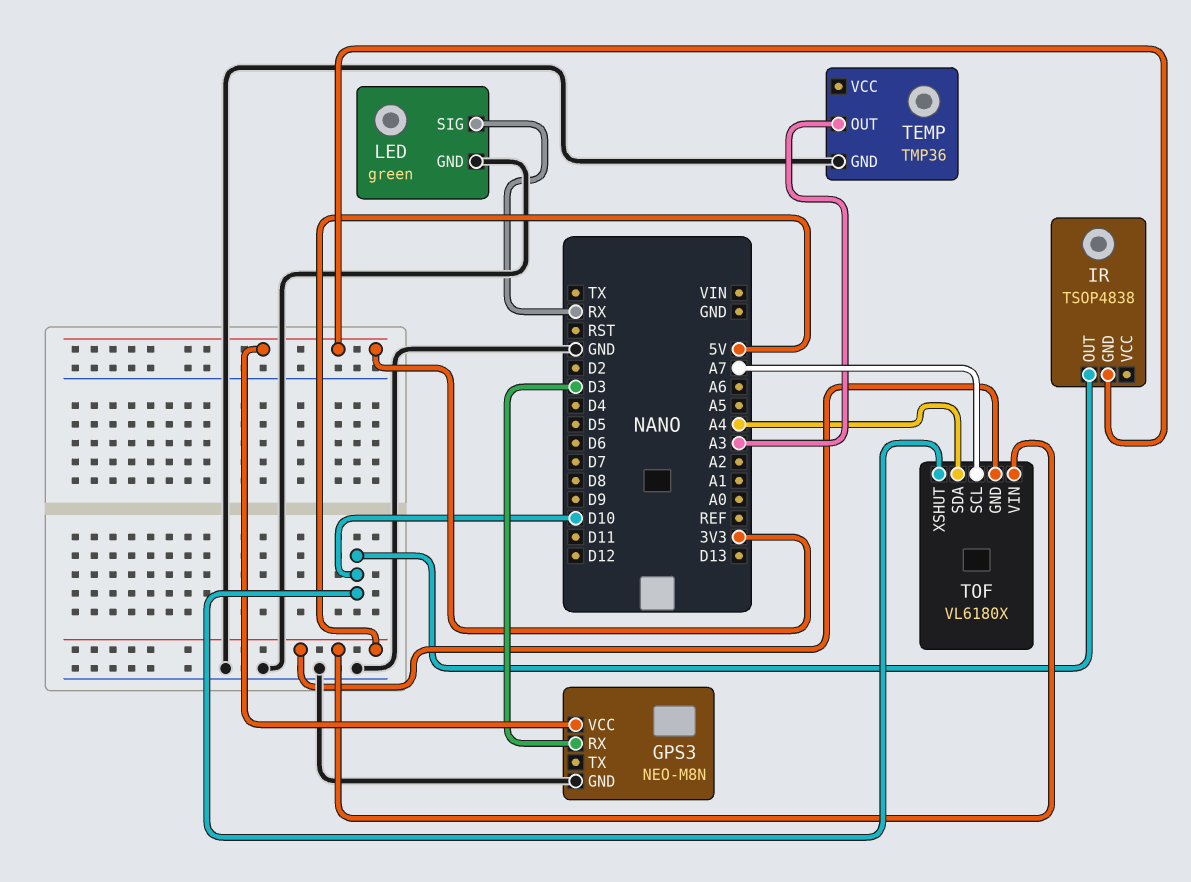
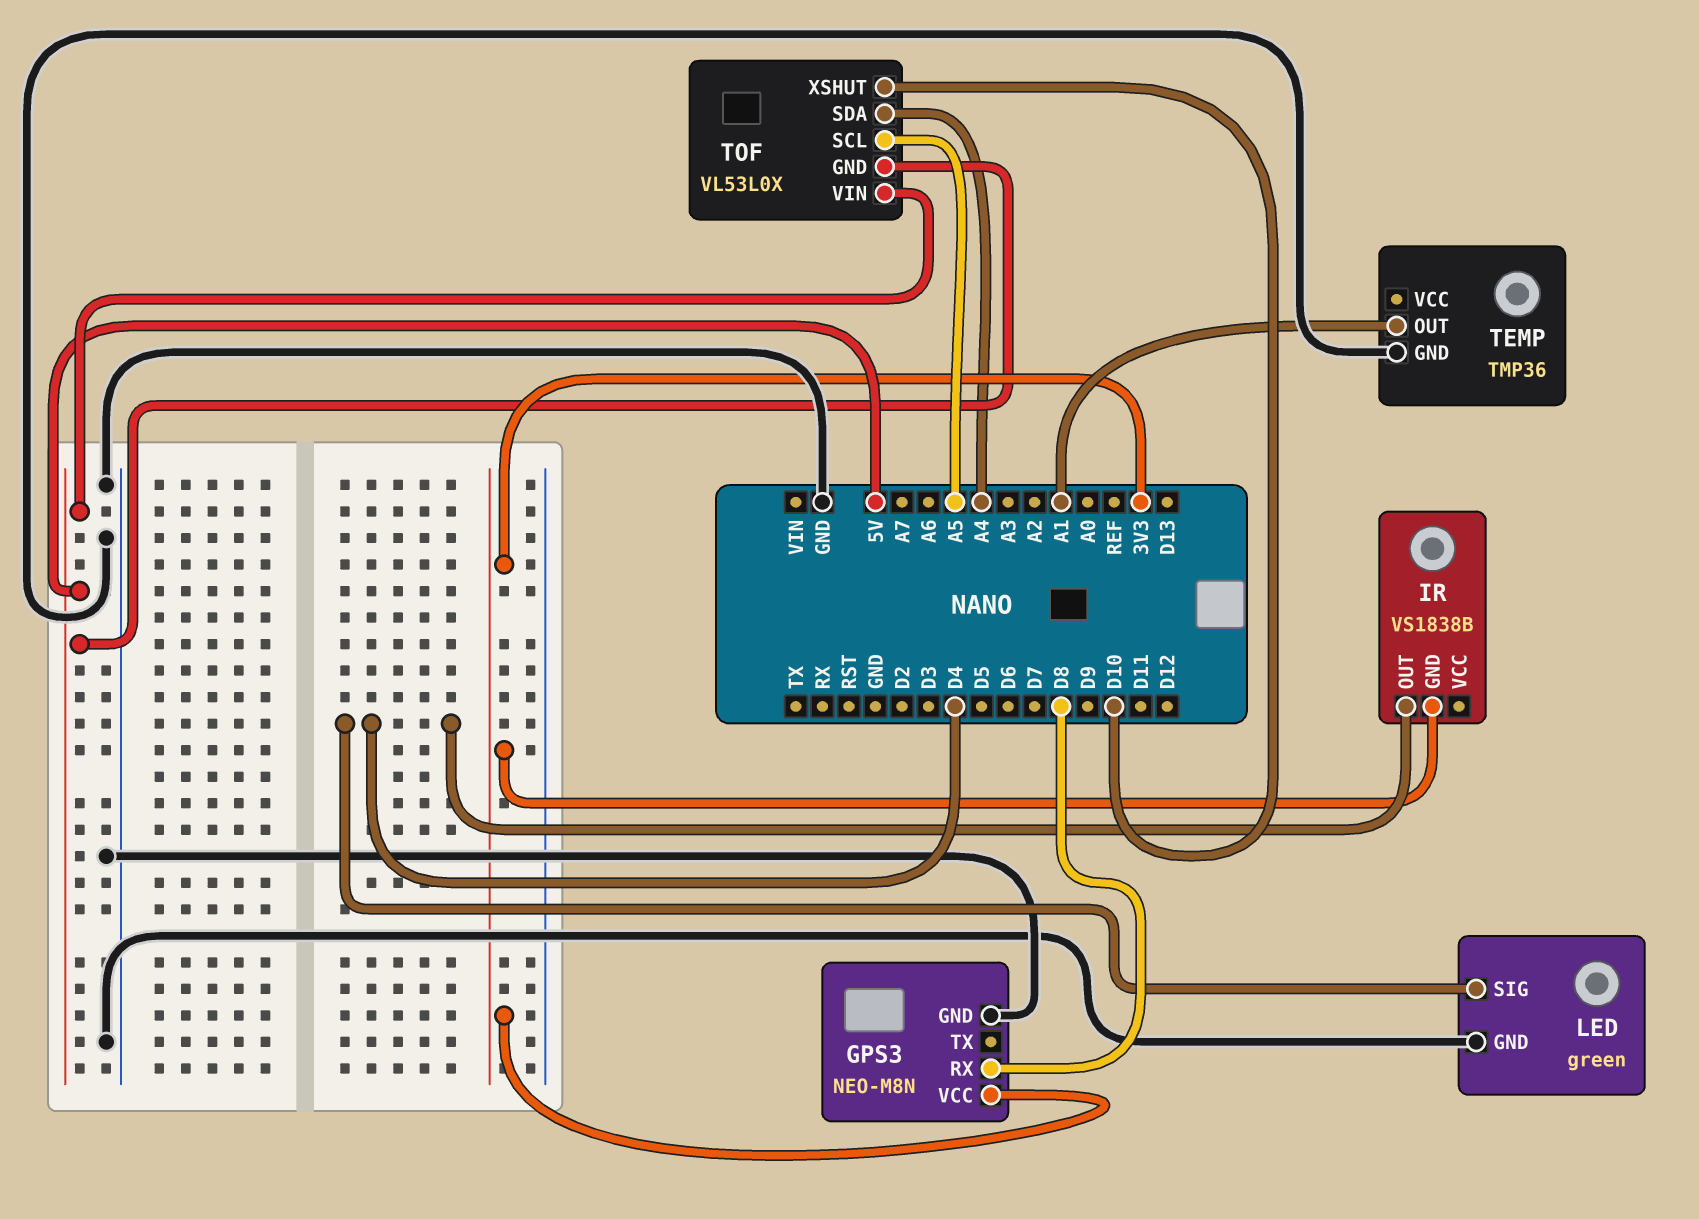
GPS3 pin RX: D3 -> D8
IR: TSOP4838 -> VS1838B
IR pin OUT: D10 -> D4
LED pin SIG: RX -> D4
TEMP pin OUT: A3 -> A1
TOF: VL6180X -> VL53L0X
TOF pin SCL: A7 -> A5

